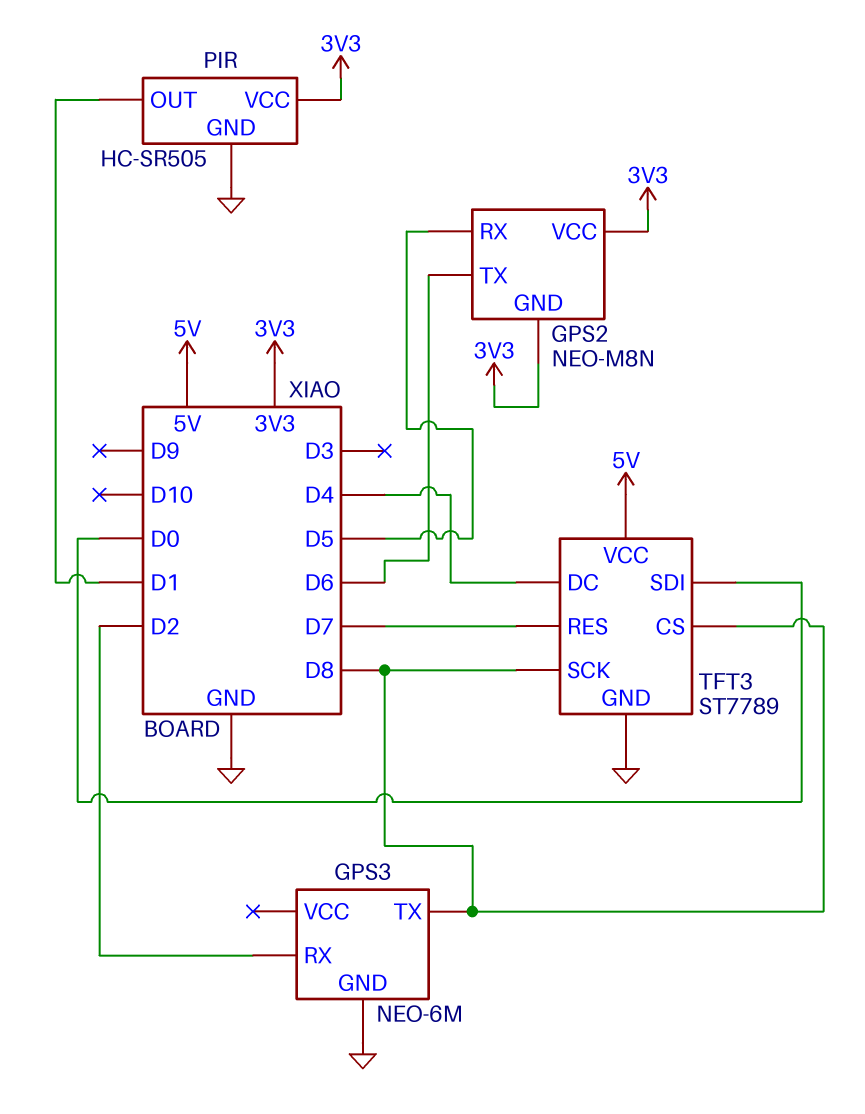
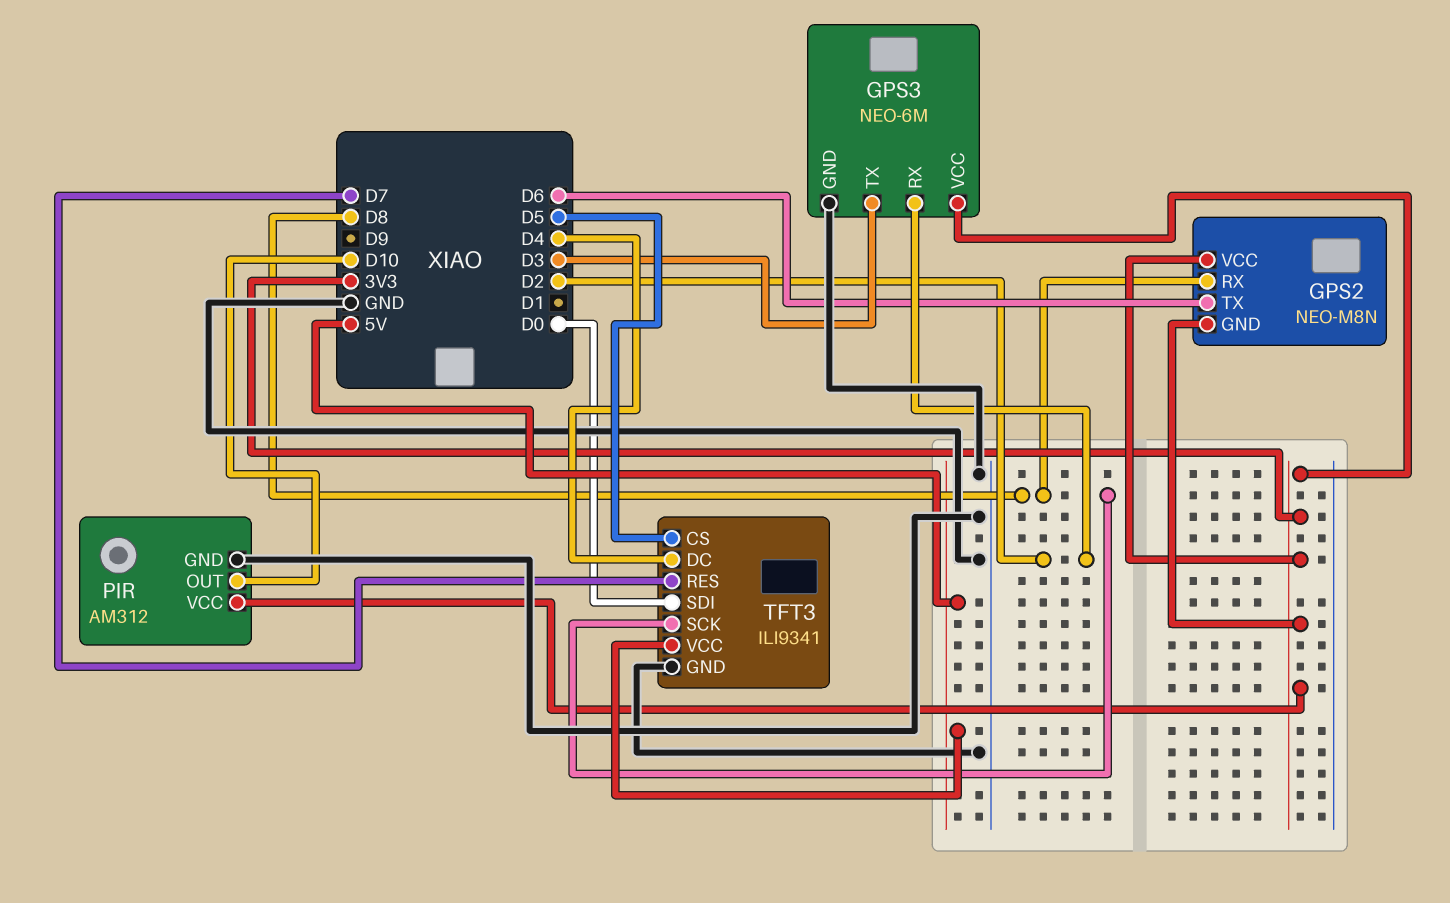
GPS2 pin RX: D5 -> D8
GPS3 pin TX: D8 -> D3
GPS3 pin VCC: none -> 3V3
PIR: HC-SR505 -> AM312
PIR pin OUT: D1 -> D10
TFT3: ST7789 -> ILI9341
TFT3 pin CS: D8 -> D5

